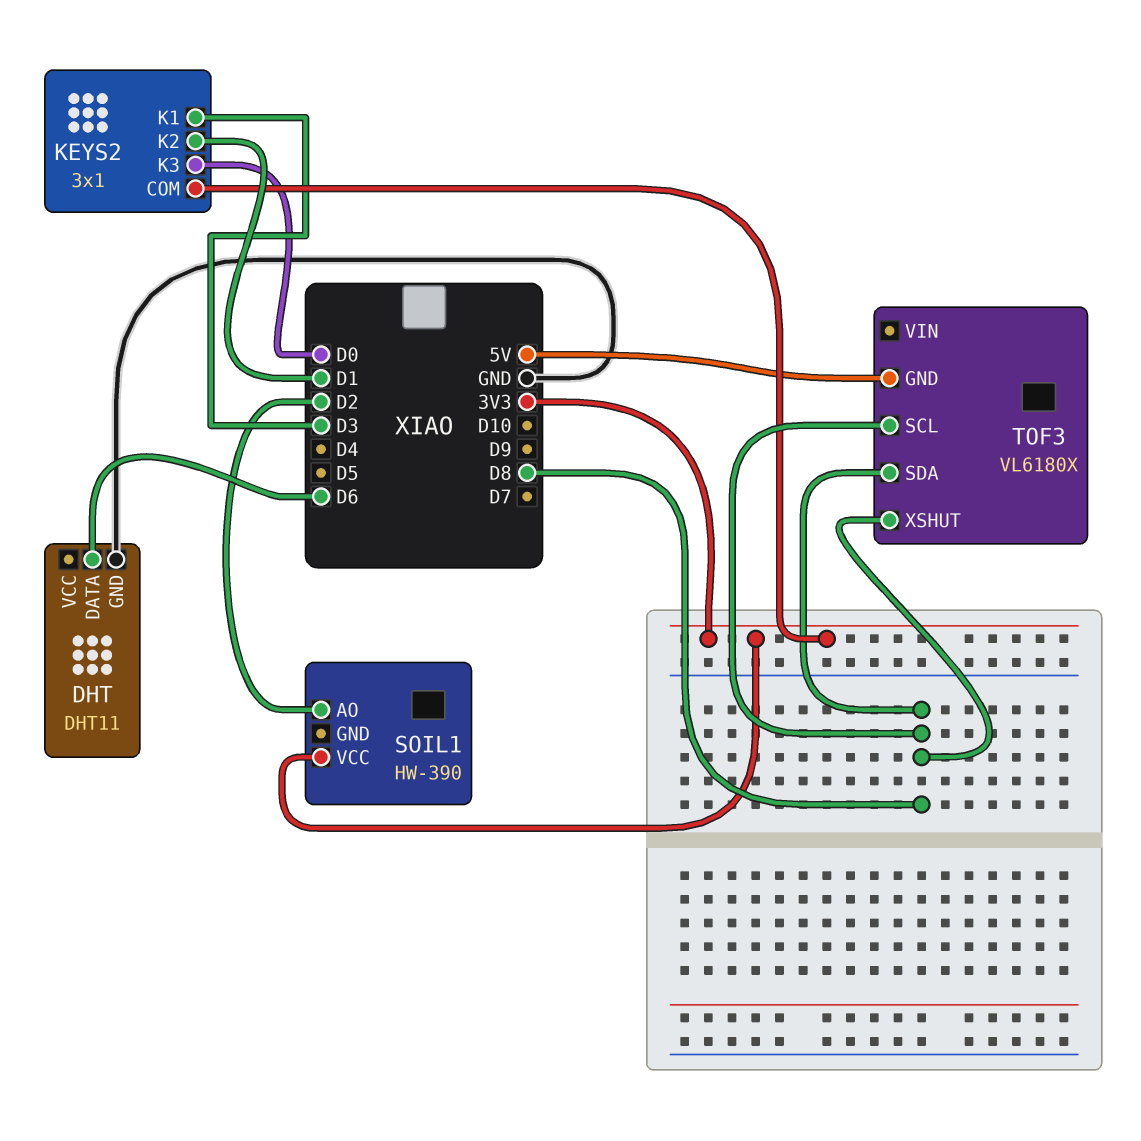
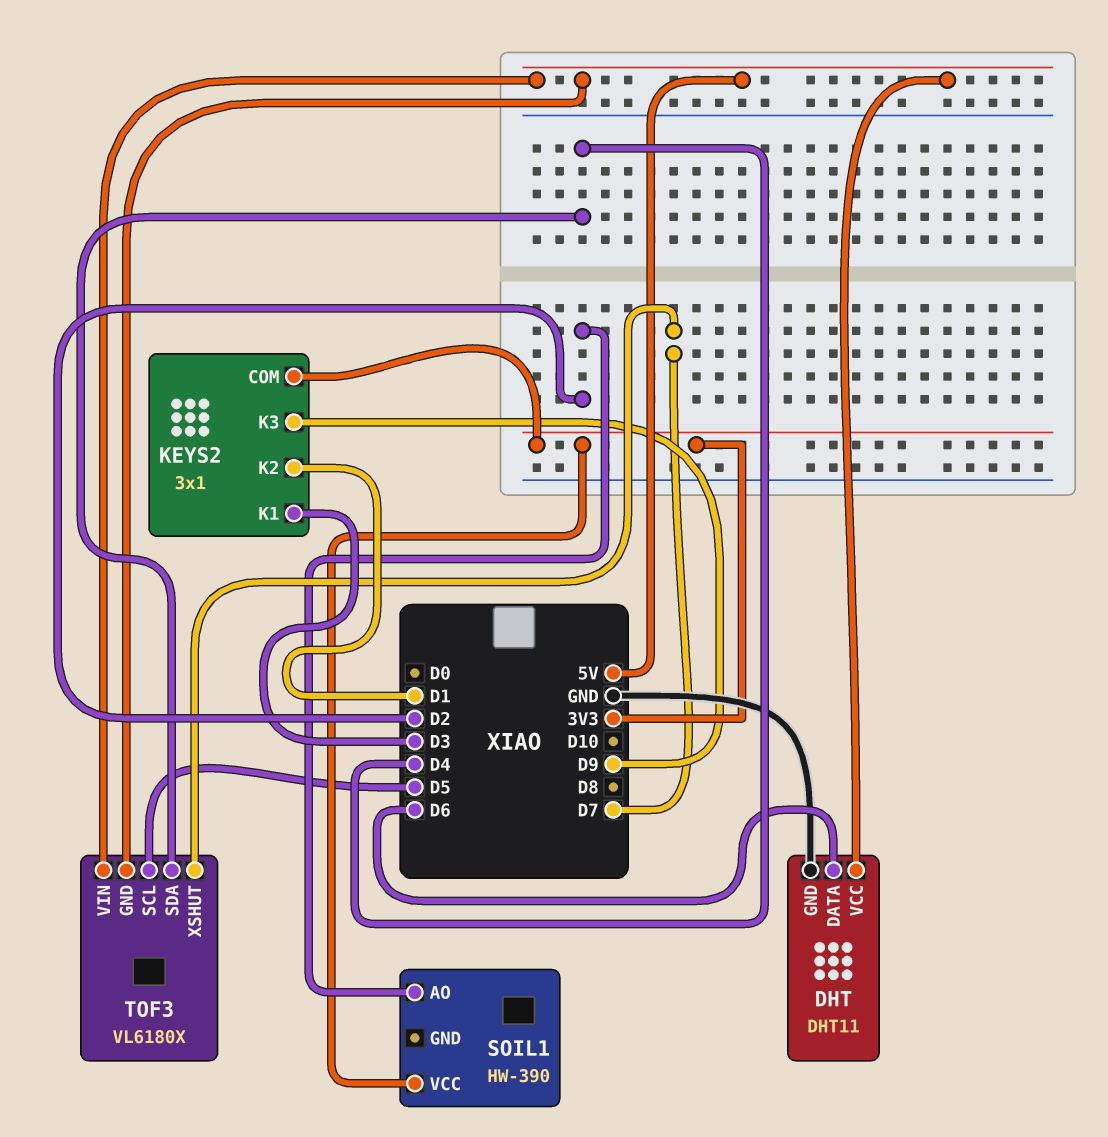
DHT pin VCC: none -> 5V
KEYS2 pin K3: D0 -> D9
TOF3 pin SCL: D8 -> D5
TOF3 pin SDA: D8 -> D4
TOF3 pin VIN: none -> 5V
TOF3 pin XSHUT: D8 -> D7

